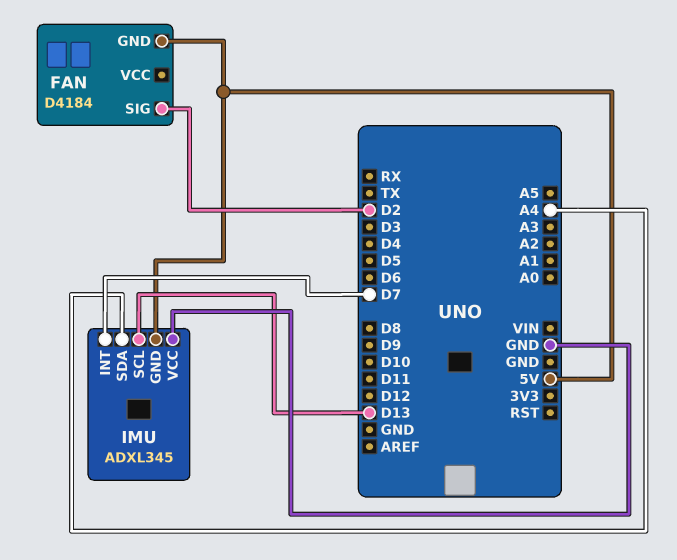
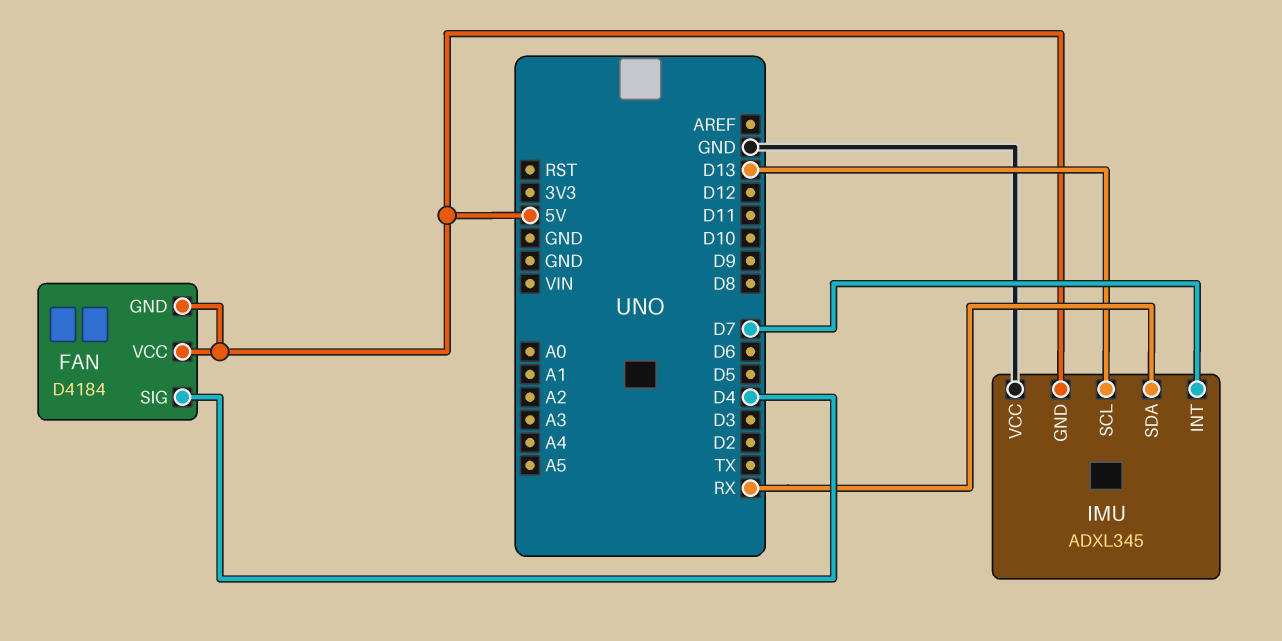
FAN pin SIG: D2 -> D4
FAN pin VCC: none -> 5V
IMU pin SDA: A4 -> RX

